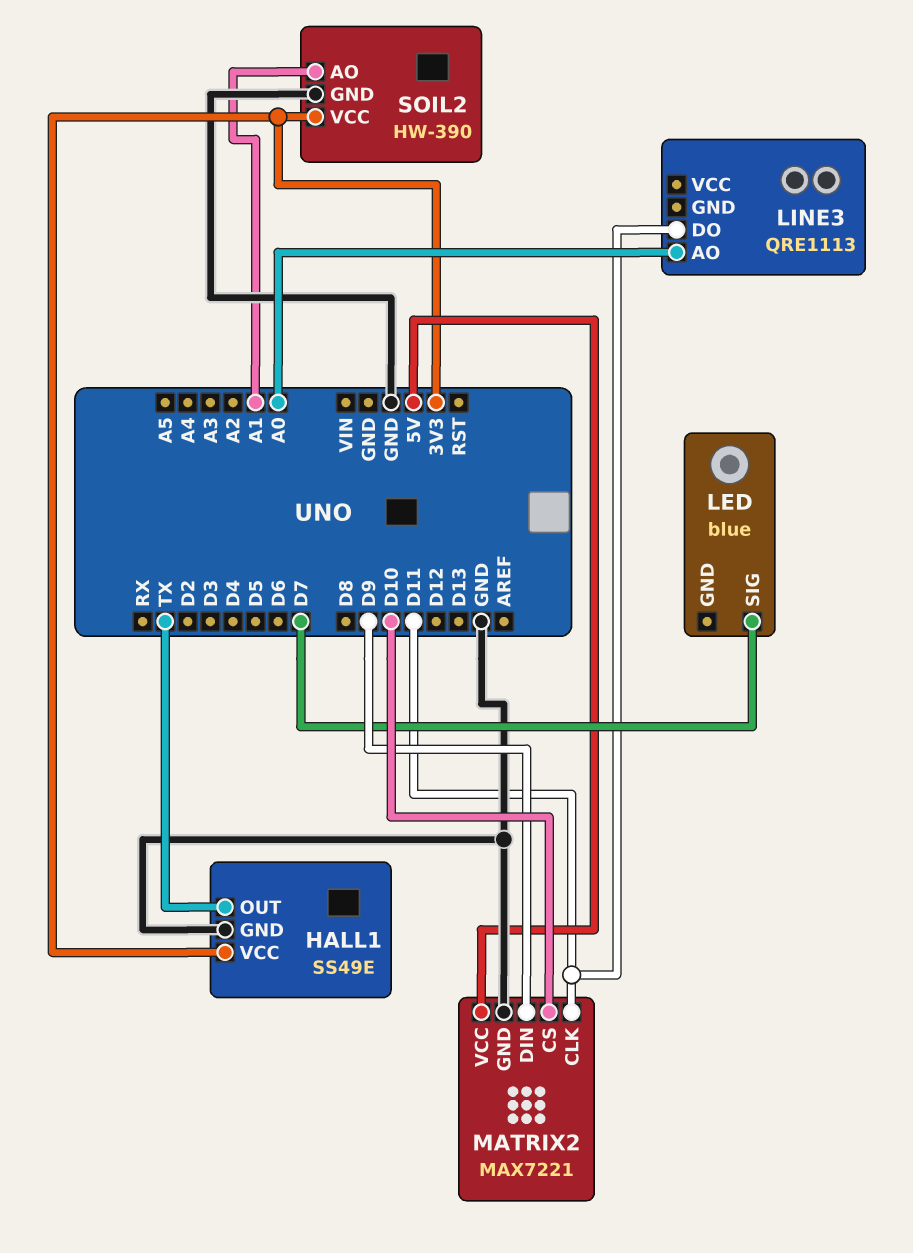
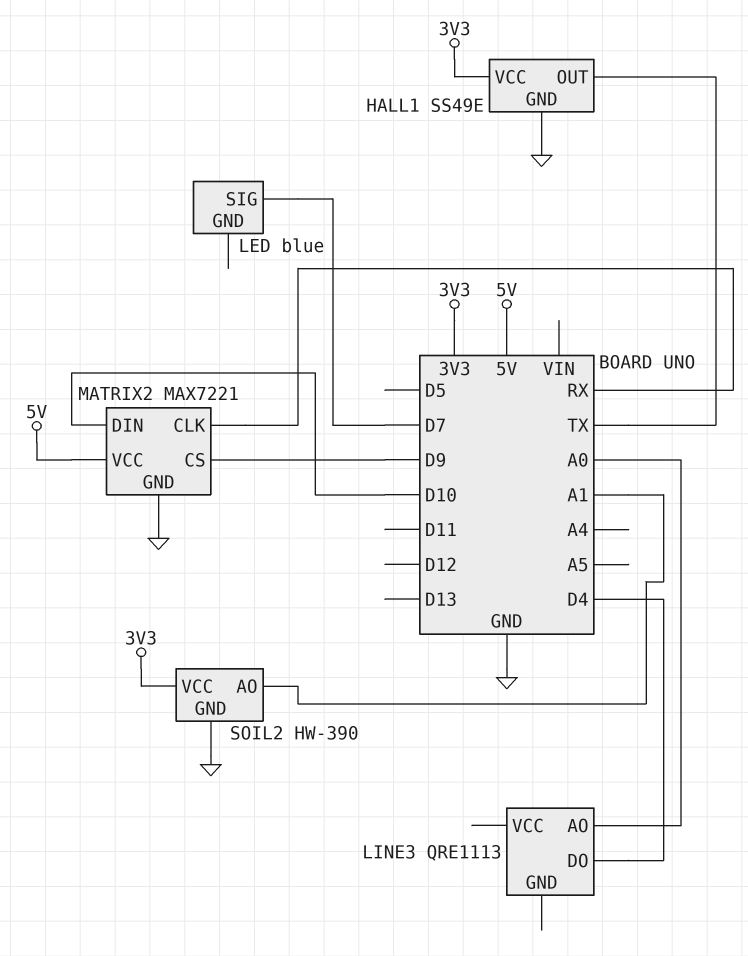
LINE3 pin DO: D11 -> D4
MATRIX2 pin CLK: D11 -> RX
MATRIX2 pin CS: D10 -> D9
MATRIX2 pin DIN: D9 -> D10

